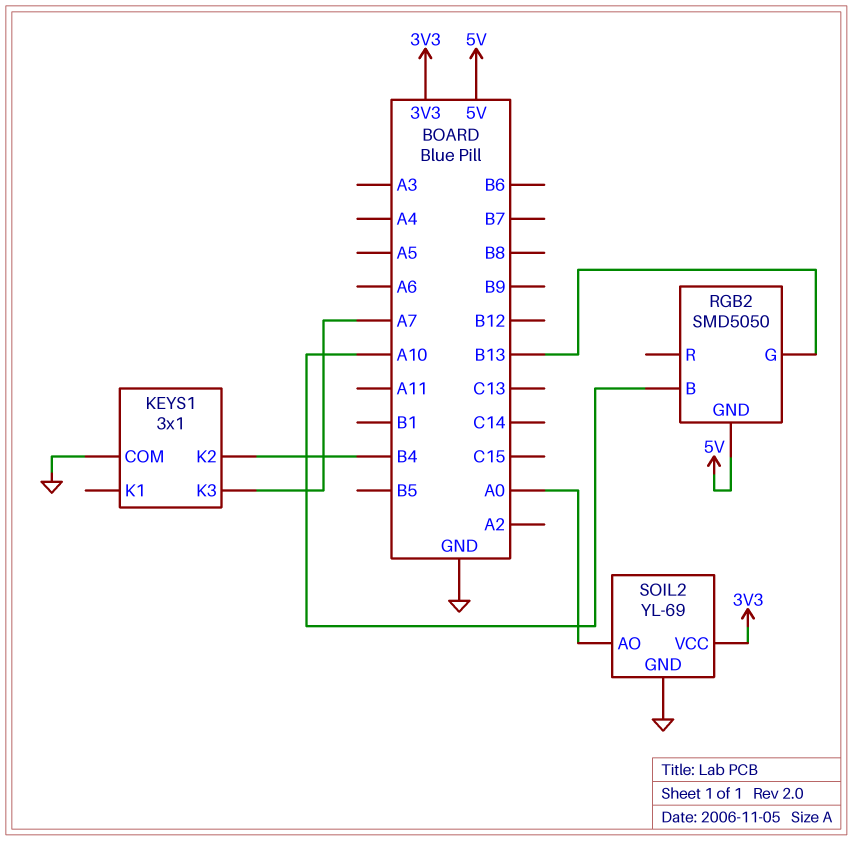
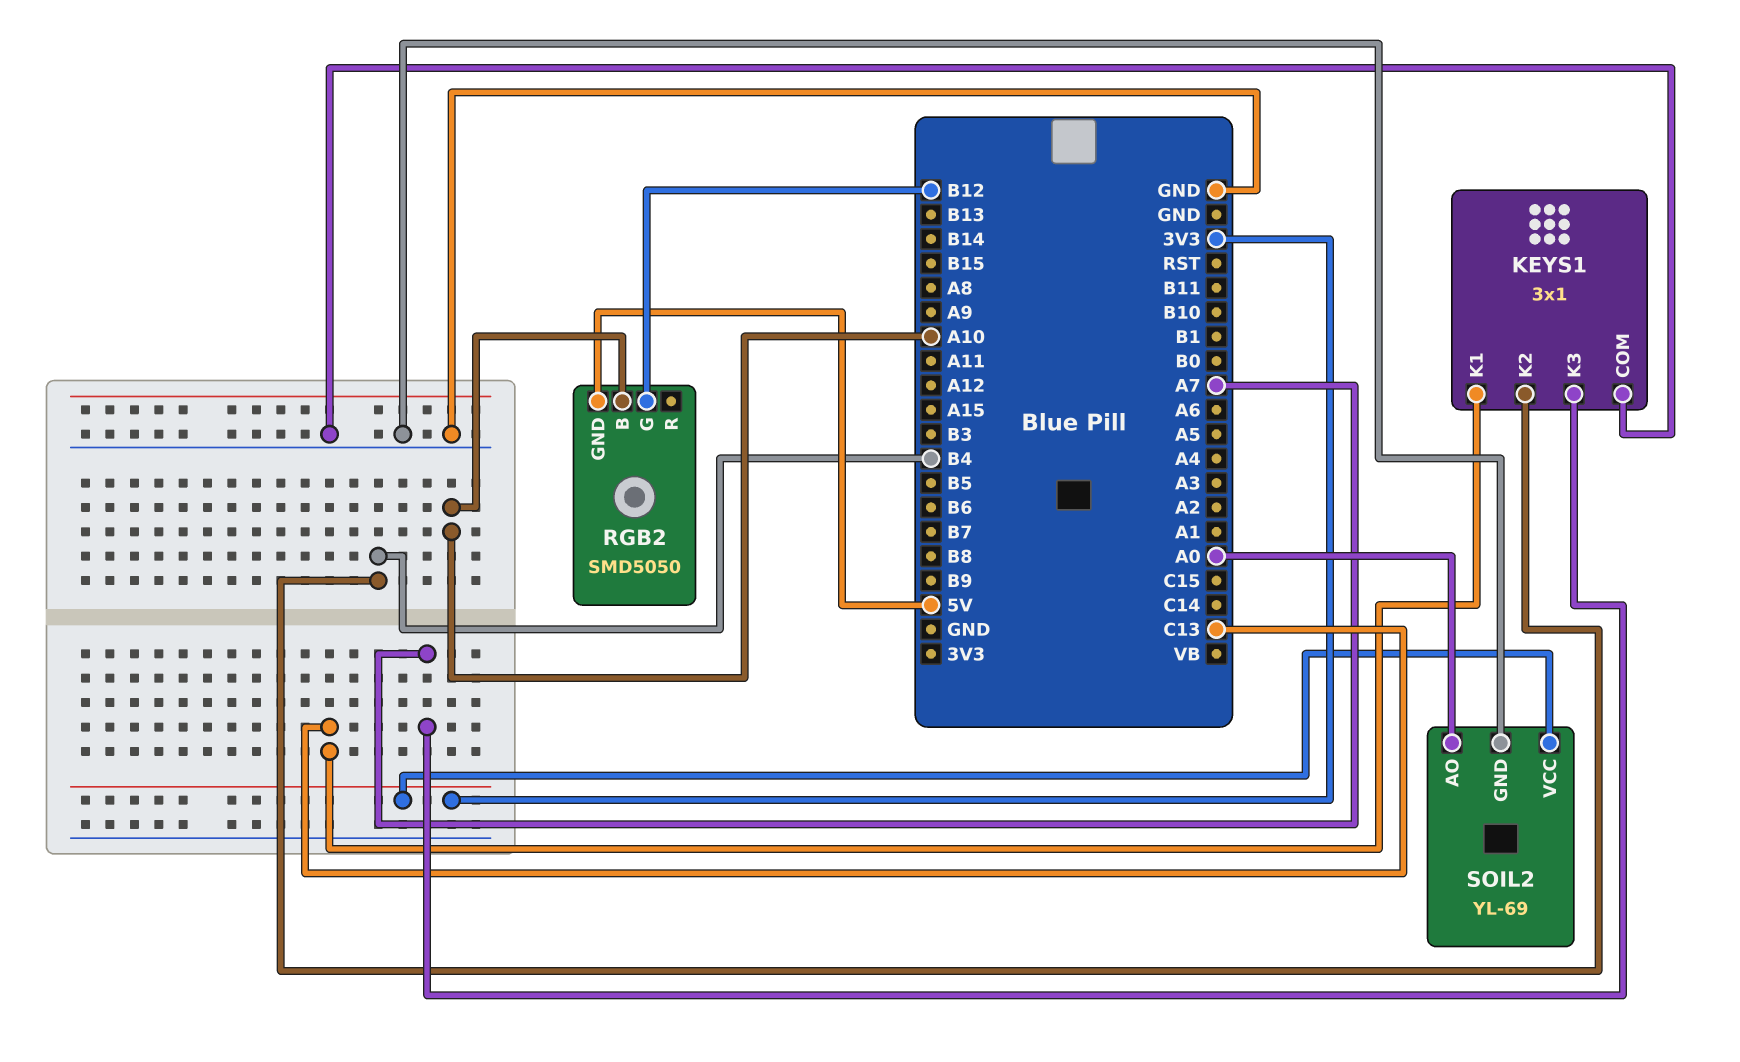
KEYS1 pin K1: none -> C13
RGB2 pin G: B13 -> B12

